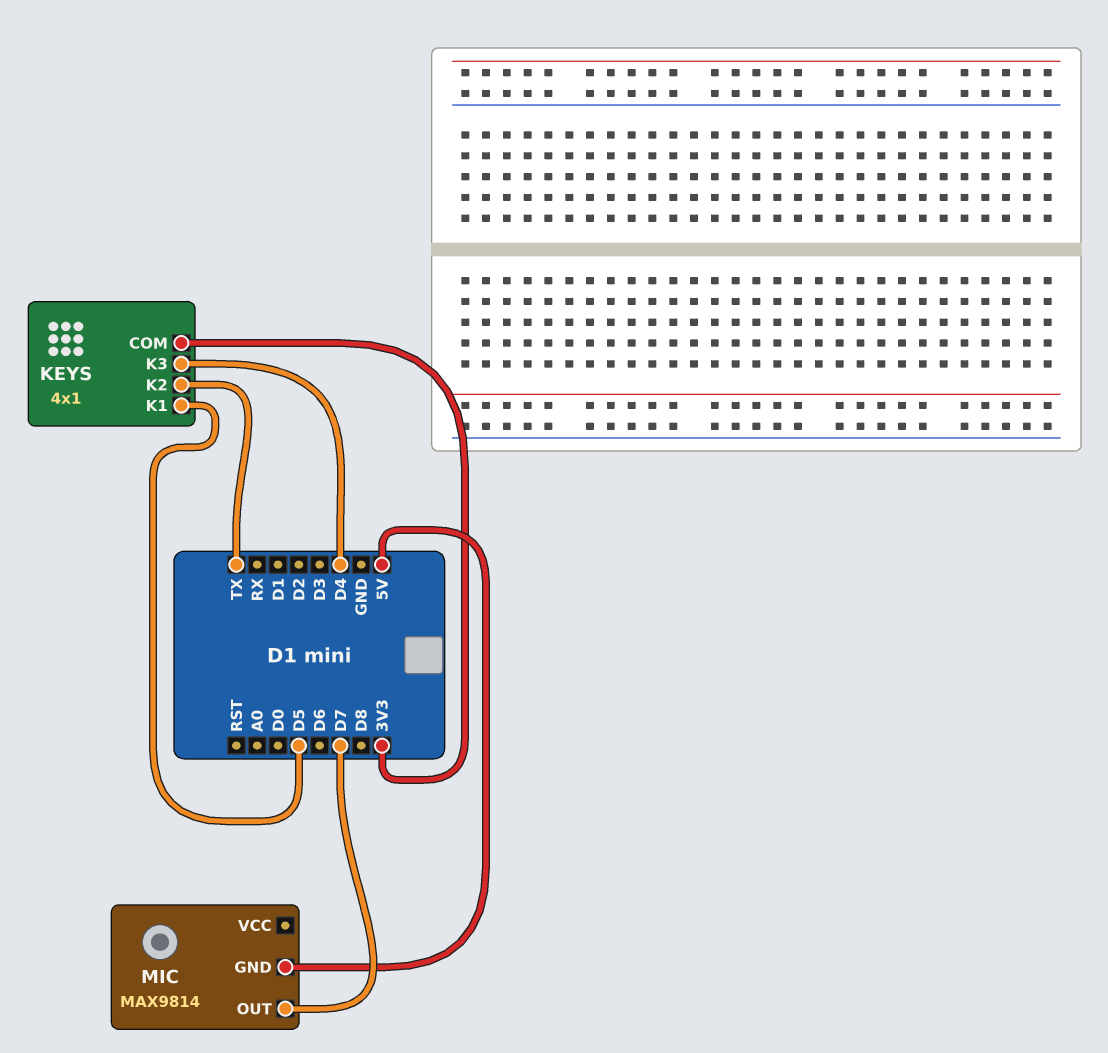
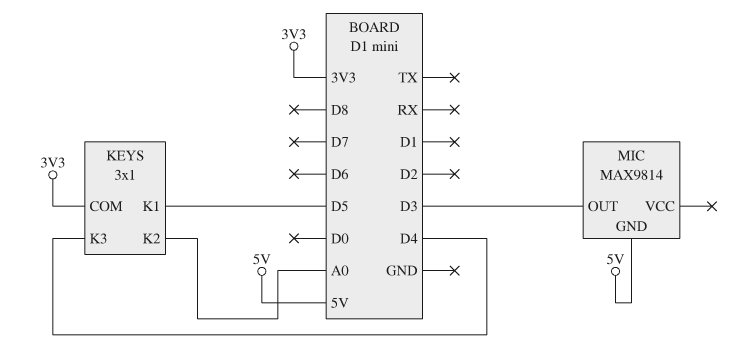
KEYS: 4x1 -> 3x1
KEYS pin K2: TX -> A0
MIC pin OUT: D7 -> D3

